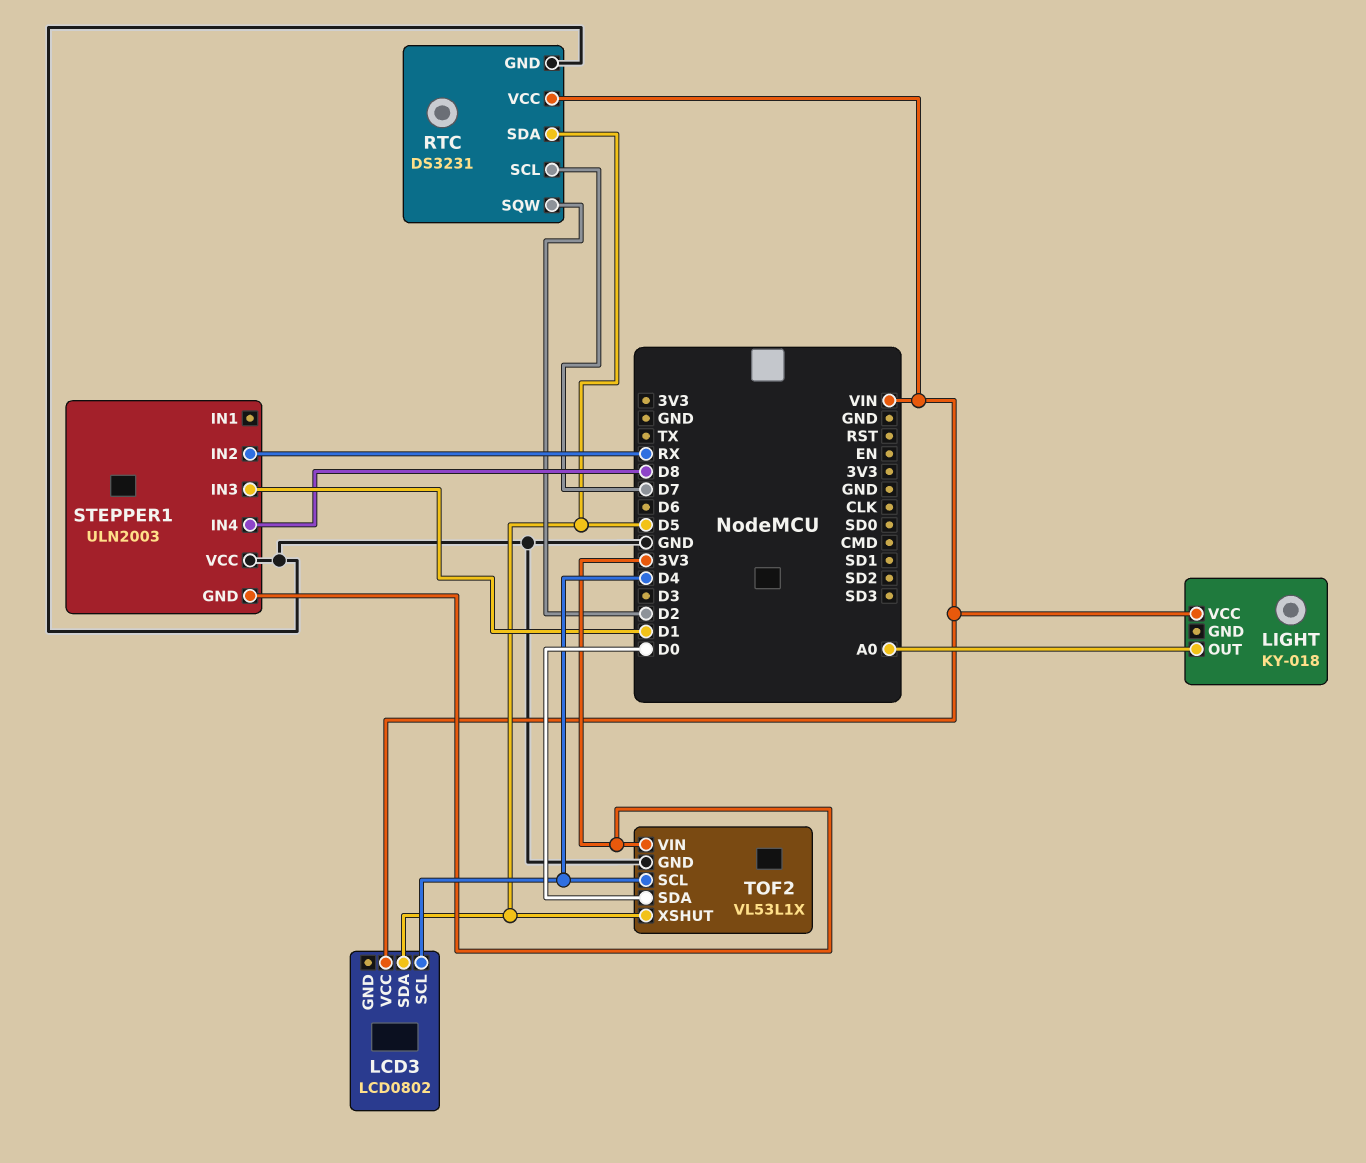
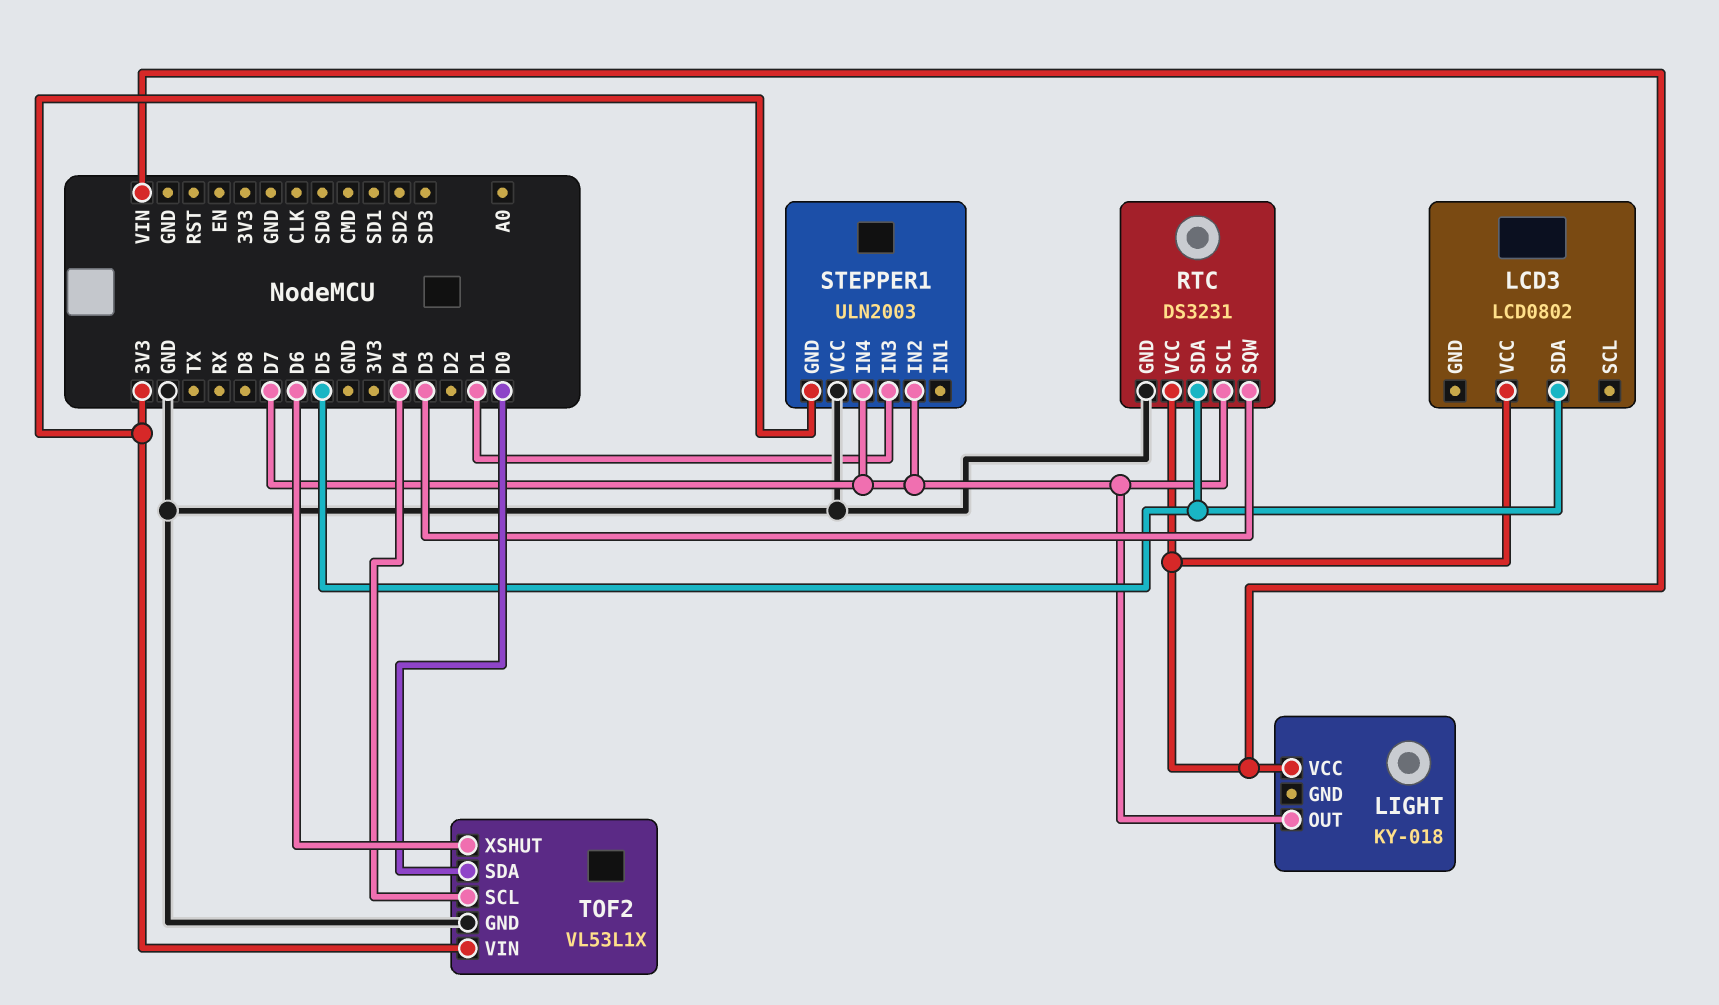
LCD3 pin SCL: D4 -> none
LIGHT pin OUT: A0 -> D7
RTC pin SQW: D2 -> D3
STEPPER1 pin IN2: RX -> D7
STEPPER1 pin IN4: D8 -> D7
TOF2 pin XSHUT: D5 -> D6

